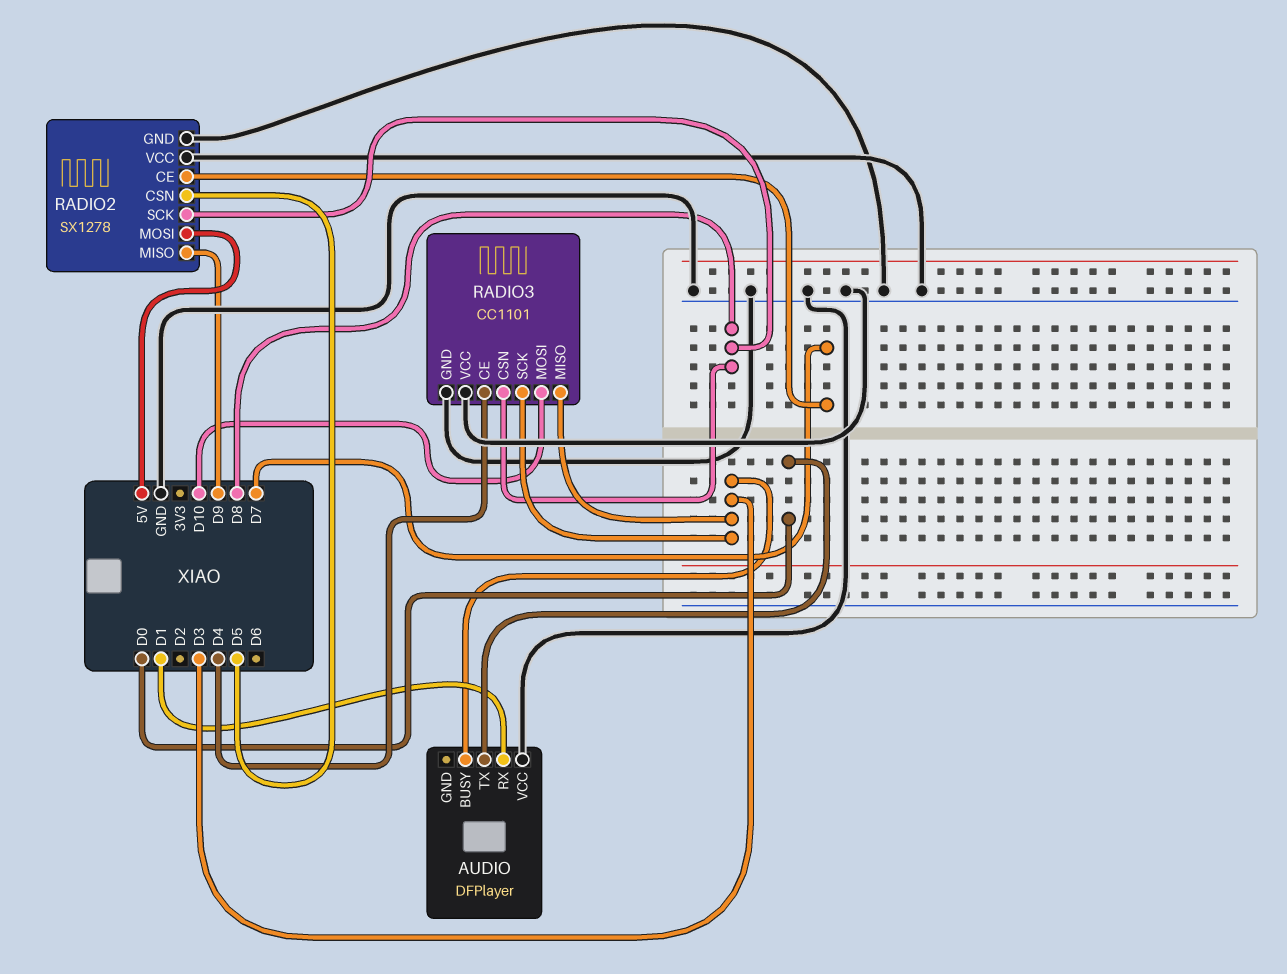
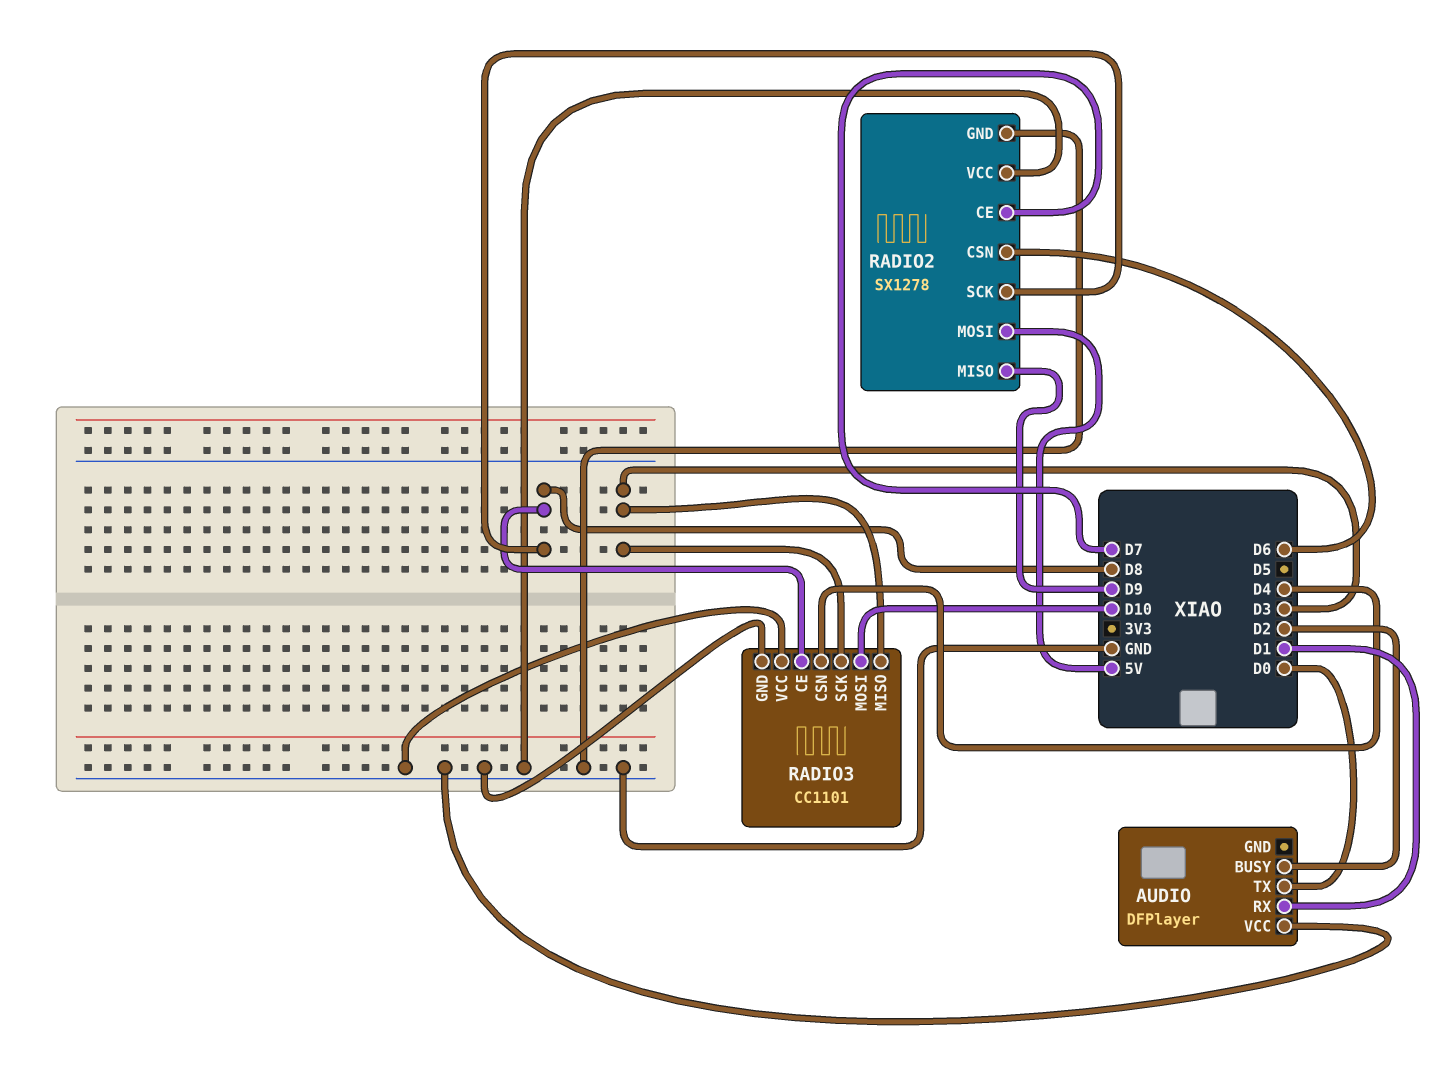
AUDIO pin BUSY: D3 -> D2
RADIO2 pin CSN: D5 -> D6
RADIO3 pin CE: D4 -> D8
RADIO3 pin CSN: D8 -> D4

